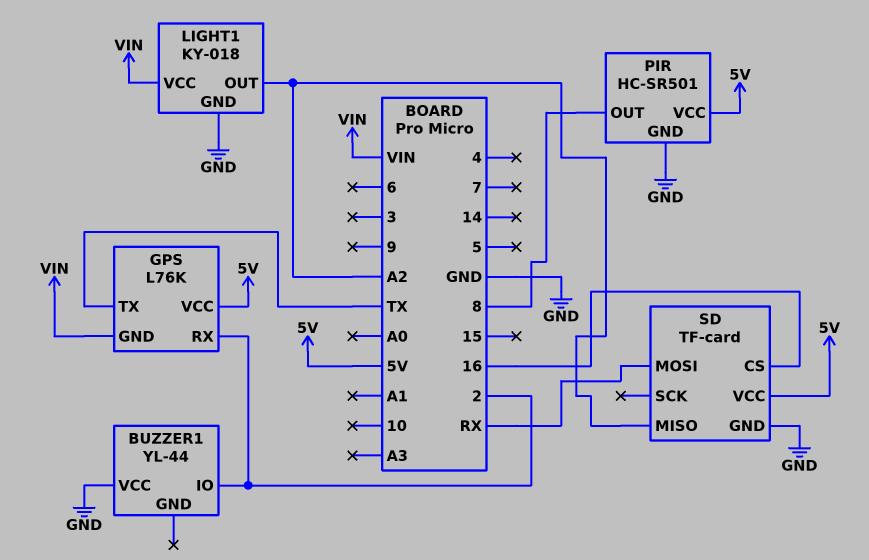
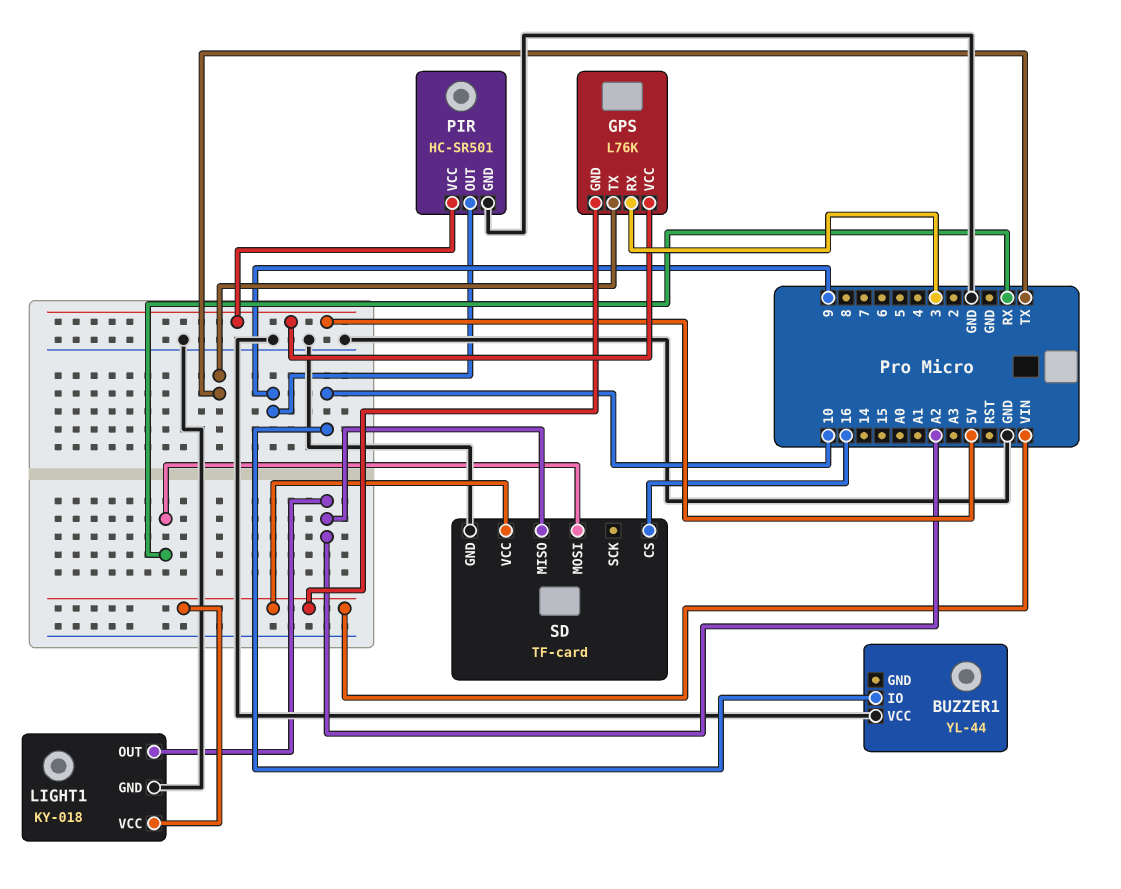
BUZZER1 pin IO: 2 -> 10
GPS pin RX: 2 -> 3
PIR pin OUT: 8 -> 9
SD pin VCC: 5V -> VIN

